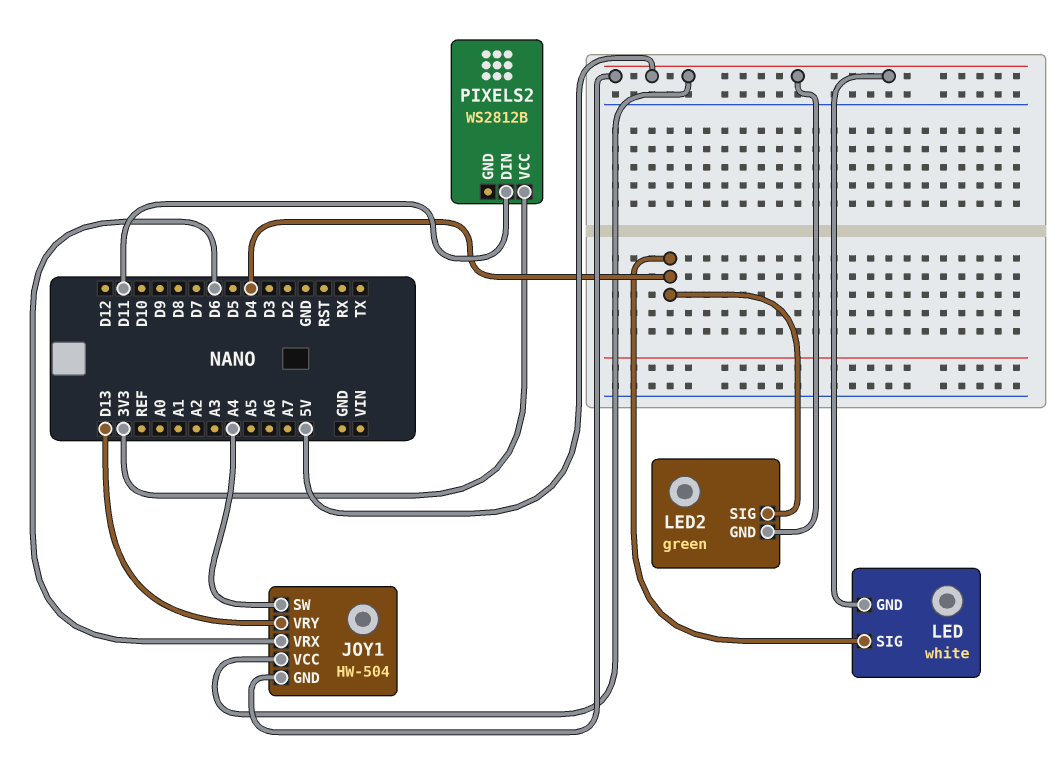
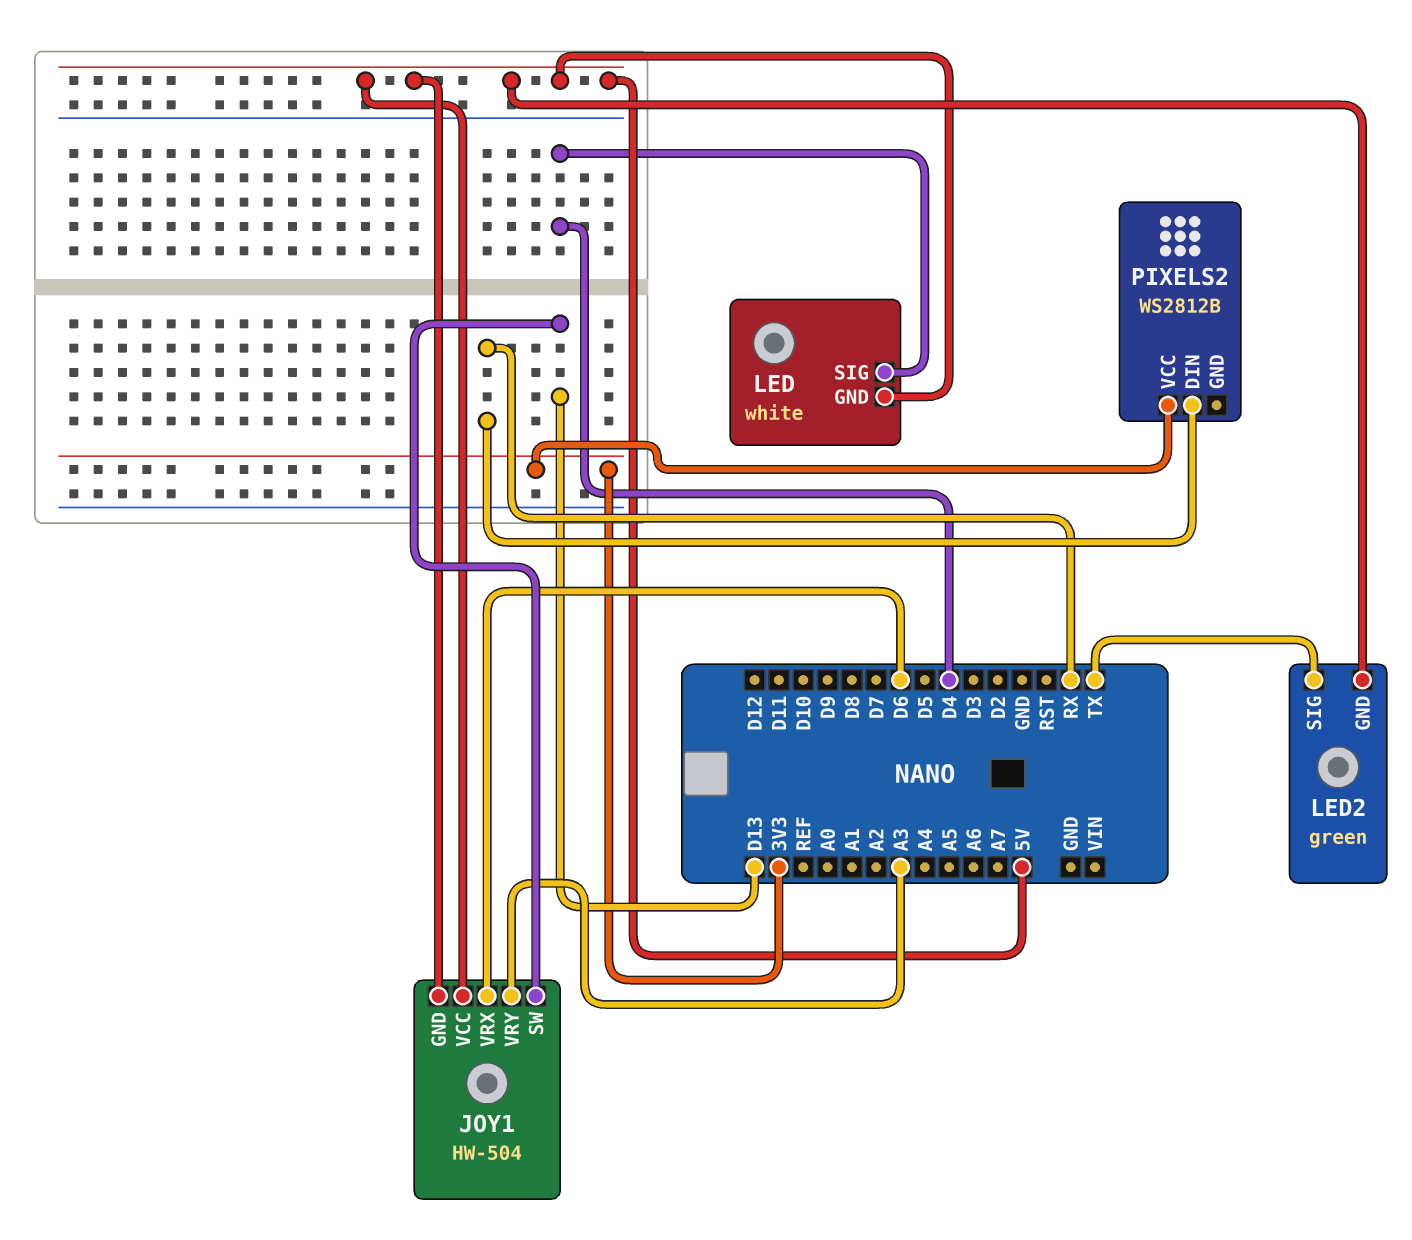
JOY1 pin SW: A4 -> D13
JOY1 pin VRY: D13 -> A3
LED2 pin SIG: D4 -> TX
PIXELS2 pin DIN: D11 -> RX

